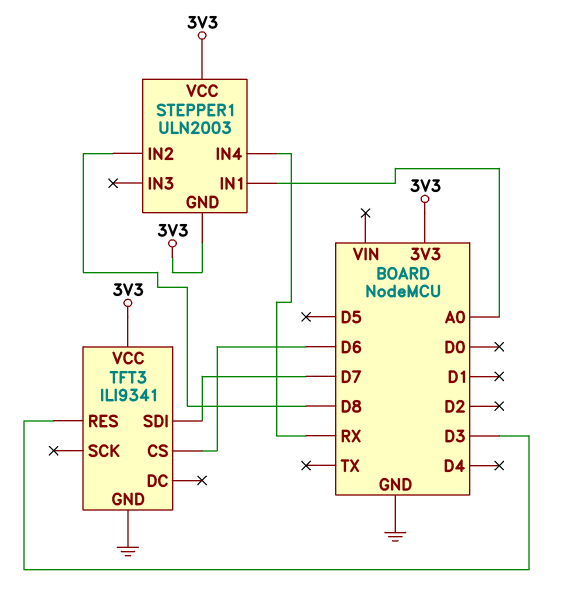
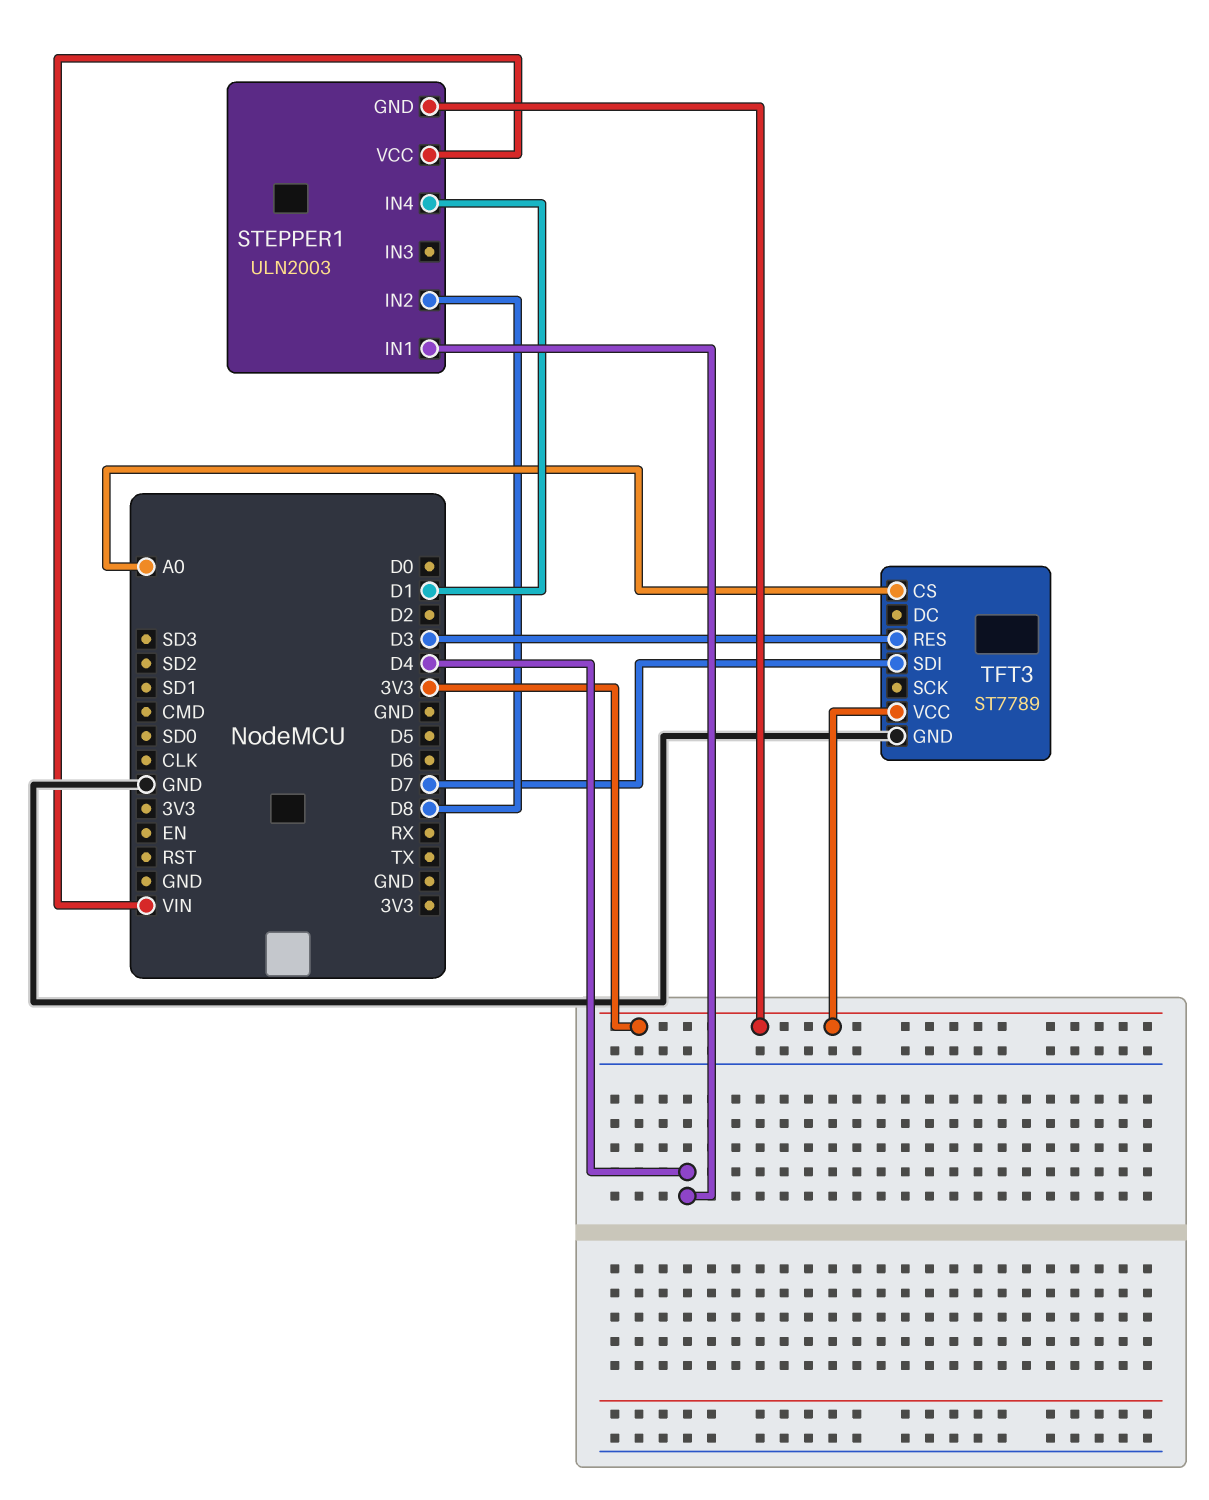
STEPPER1 pin IN1: A0 -> D4
STEPPER1 pin IN4: RX -> D1
STEPPER1 pin VCC: 3V3 -> VIN
TFT3: ILI9341 -> ST7789
TFT3 pin CS: D6 -> A0

